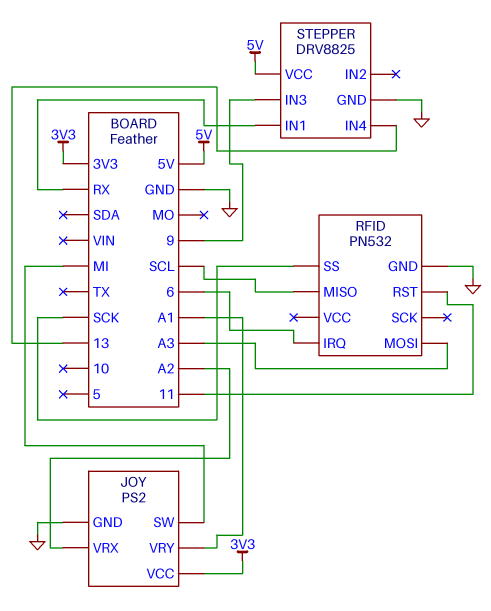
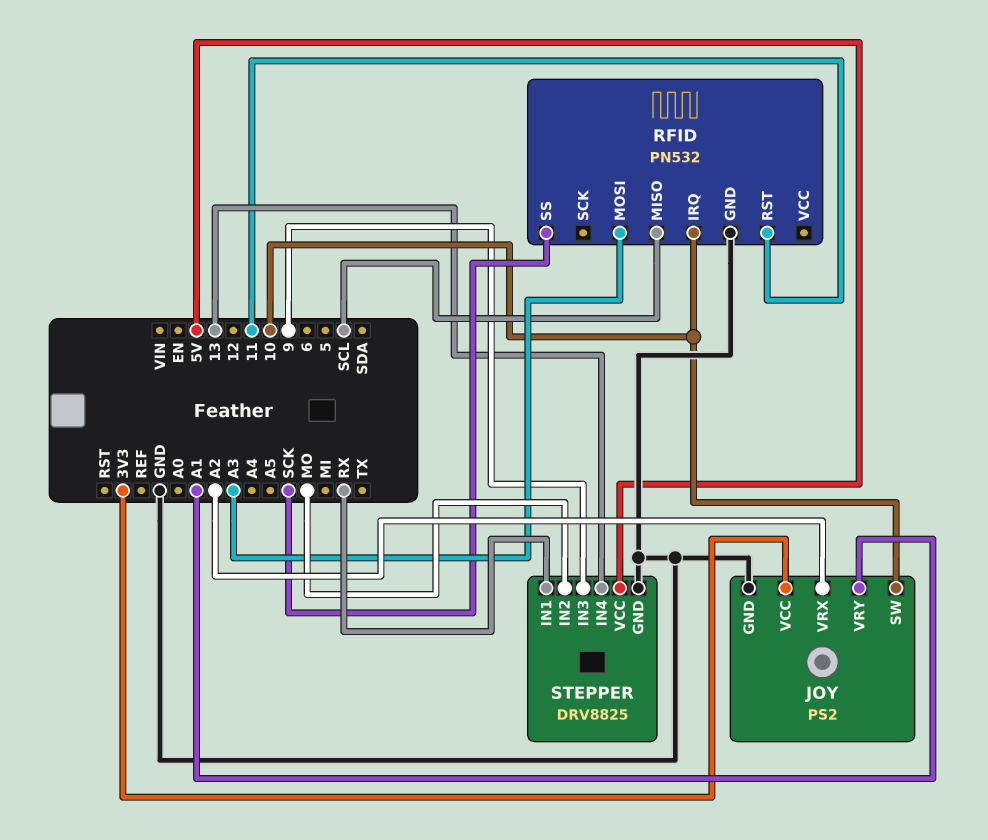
JOY pin SW: MI -> 10
RFID pin IRQ: 6 -> 10
STEPPER pin IN2: none -> MO

